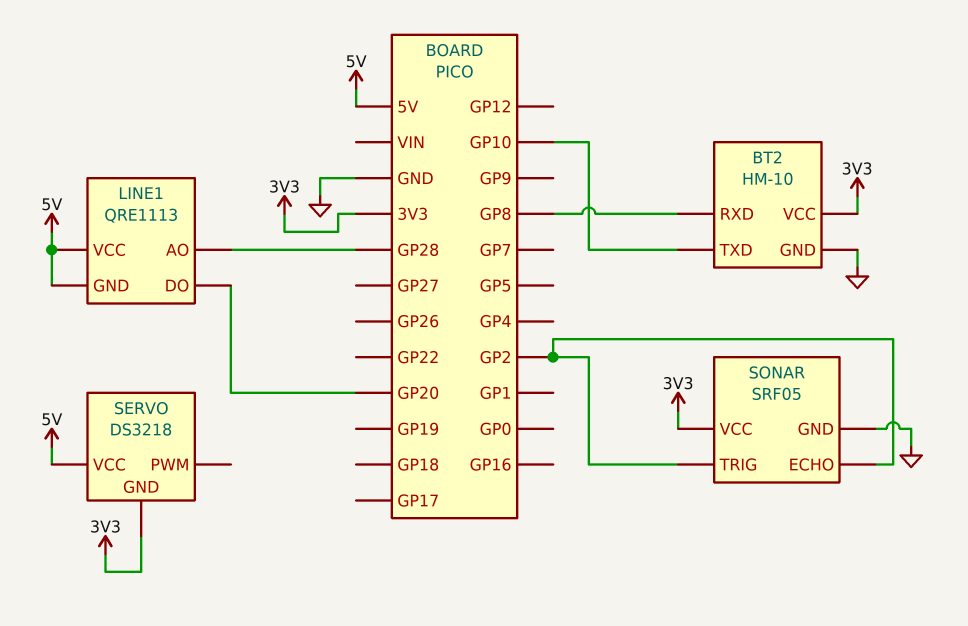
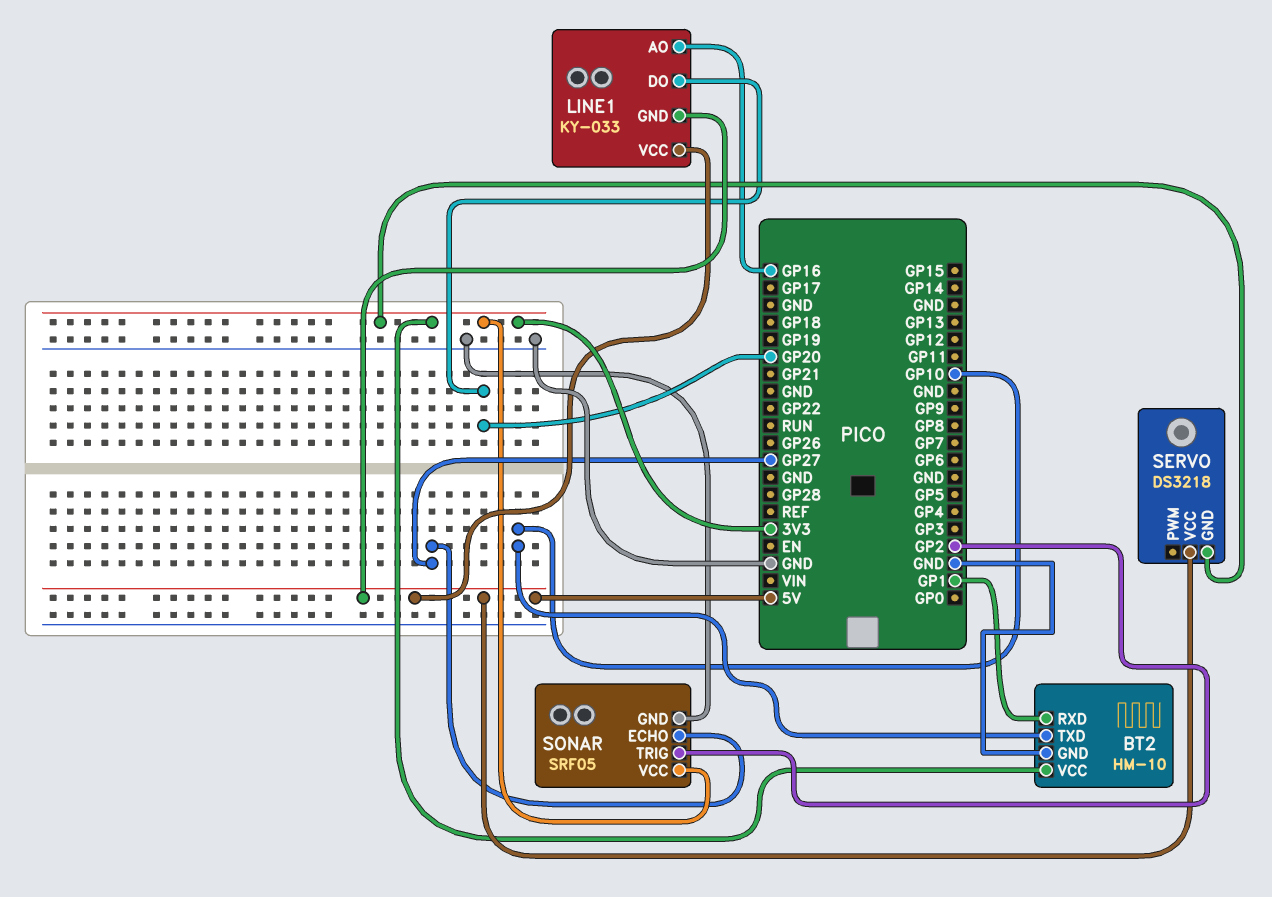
BT2 pin RXD: GP8 -> GP1
LINE1: QRE1113 -> KY-033
LINE1 pin AO: GP28 -> GP16
SONAR pin ECHO: GP2 -> GP27

